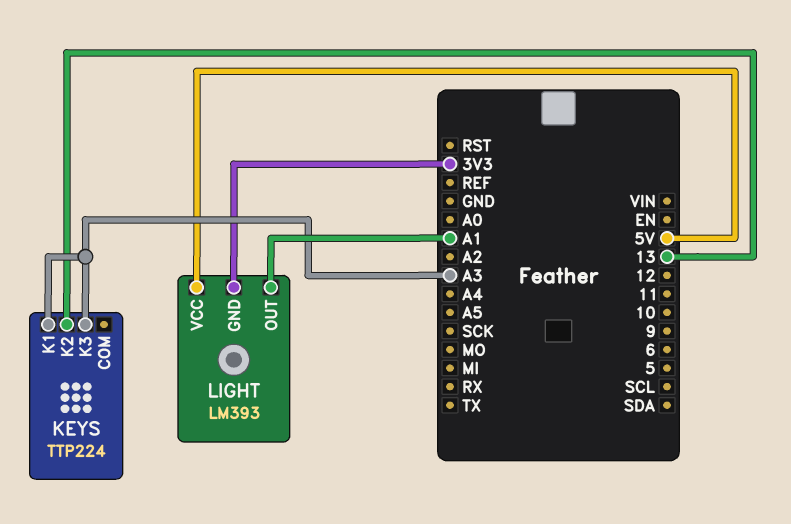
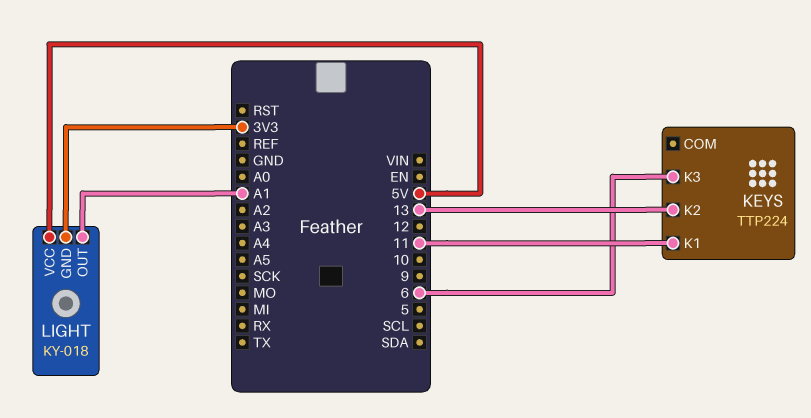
KEYS pin K1: A3 -> 11
KEYS pin K3: A3 -> 6
LIGHT: LM393 -> KY-018

